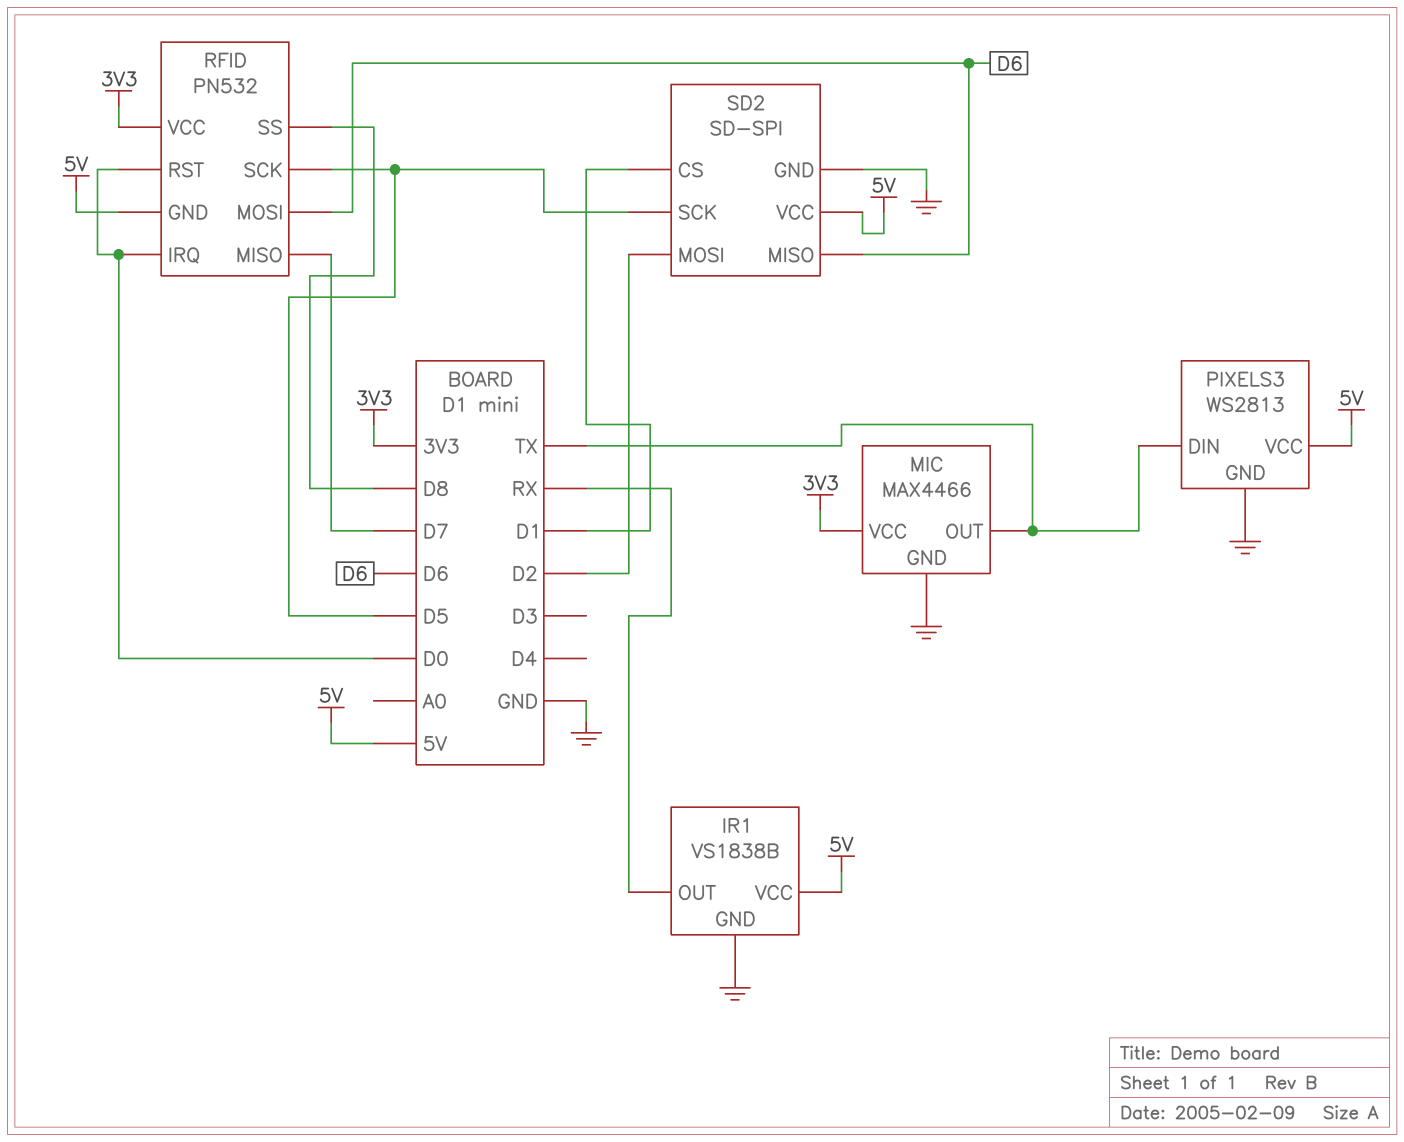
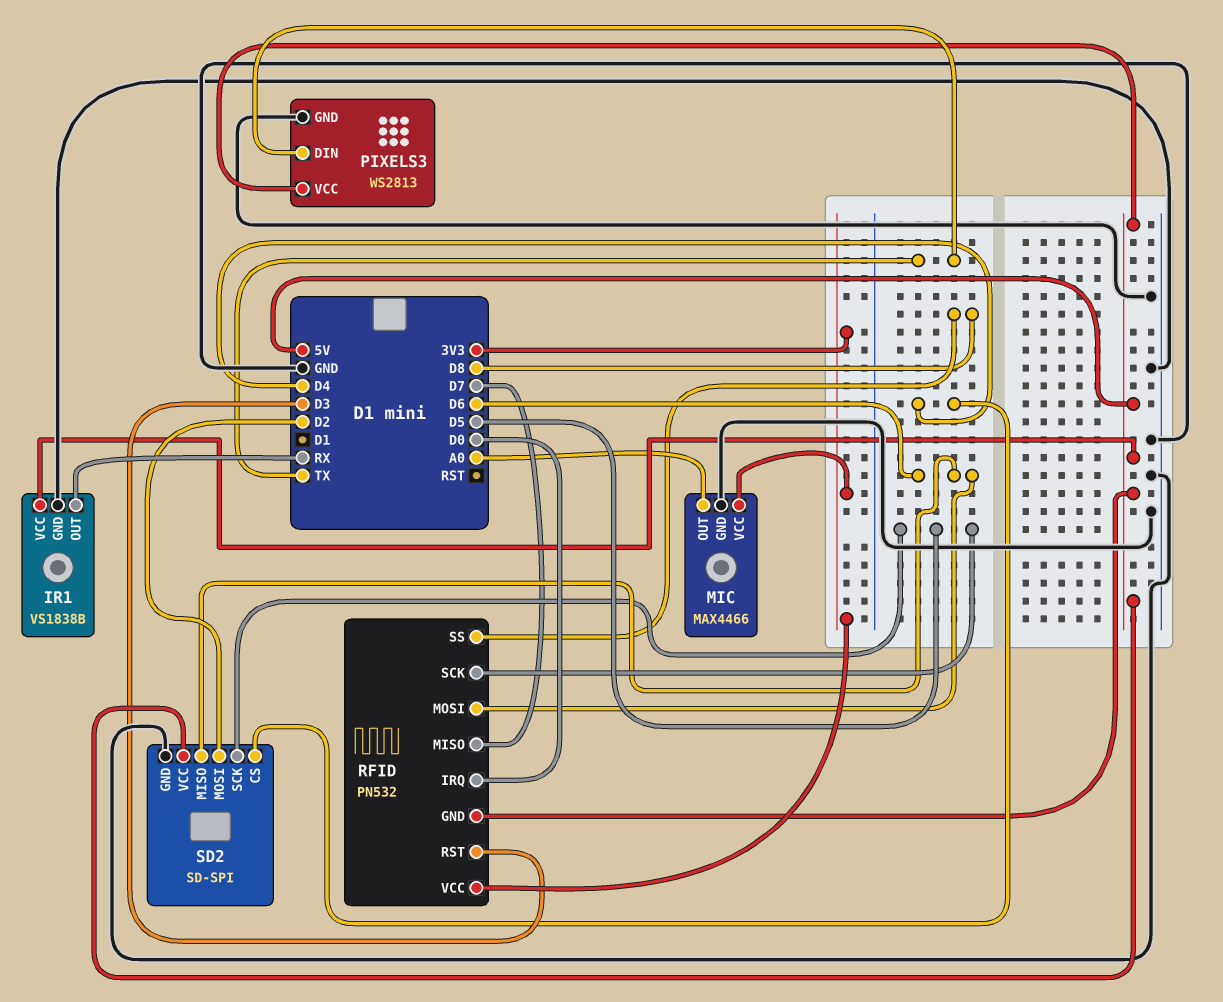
MIC pin OUT: TX -> A0
RFID pin RST: D0 -> D3
SD2 pin CS: D1 -> D4

